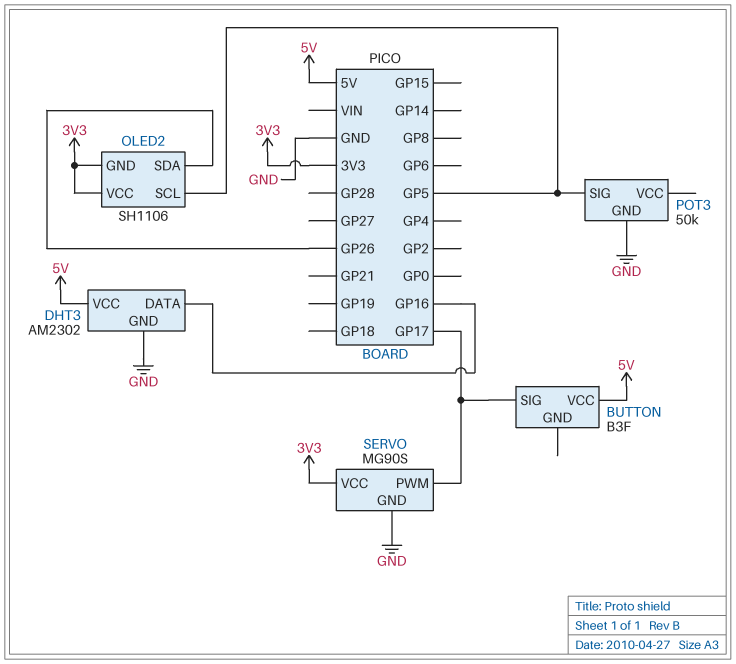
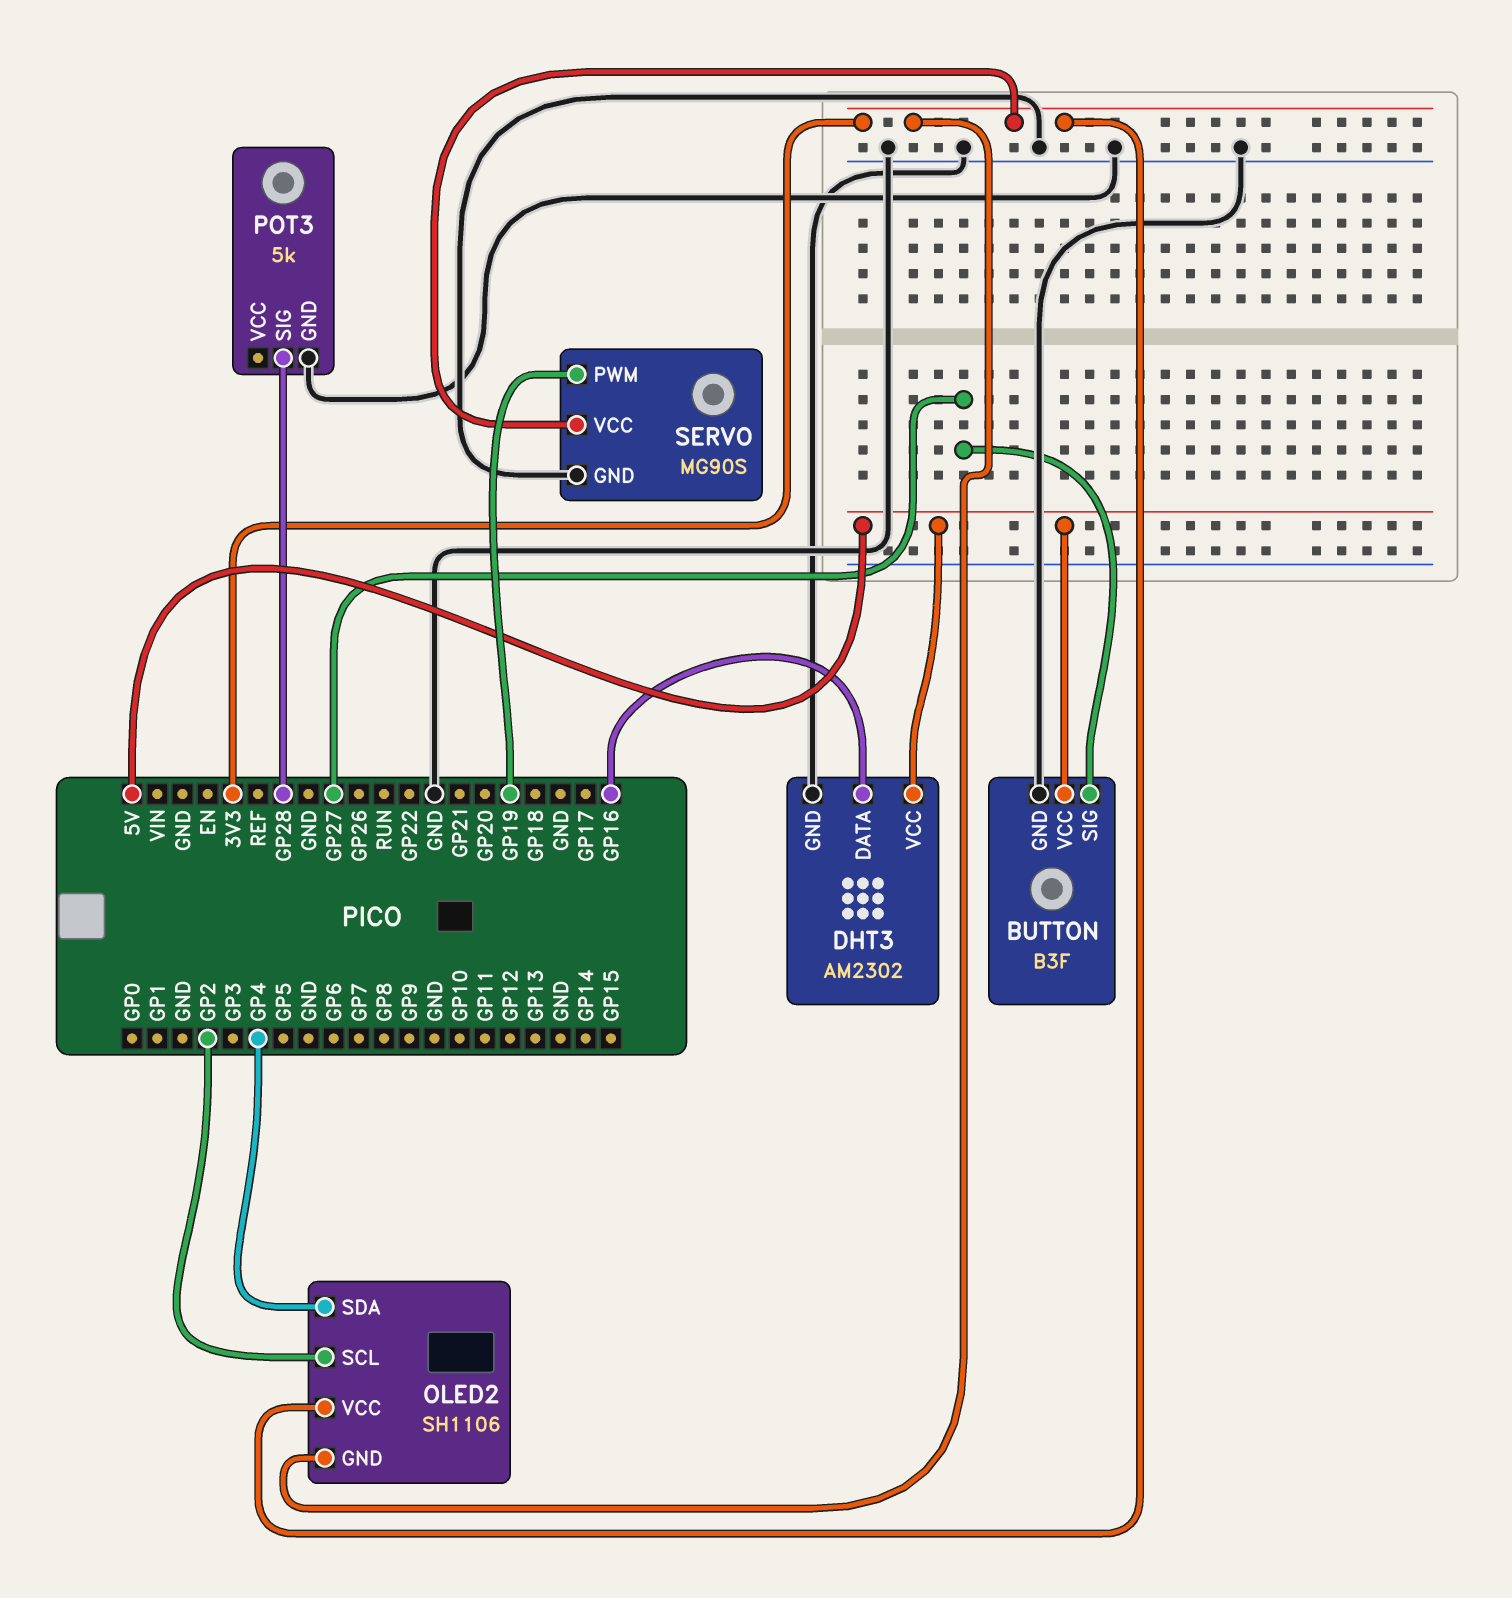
BUTTON pin GND: none -> GND
BUTTON pin SIG: GP17 -> GP27
OLED2 pin SCL: GP5 -> GP2
OLED2 pin SDA: GP26 -> GP4
POT3: 50k -> 5k
POT3 pin SIG: GP5 -> GP28
SERVO pin PWM: GP17 -> GP19

